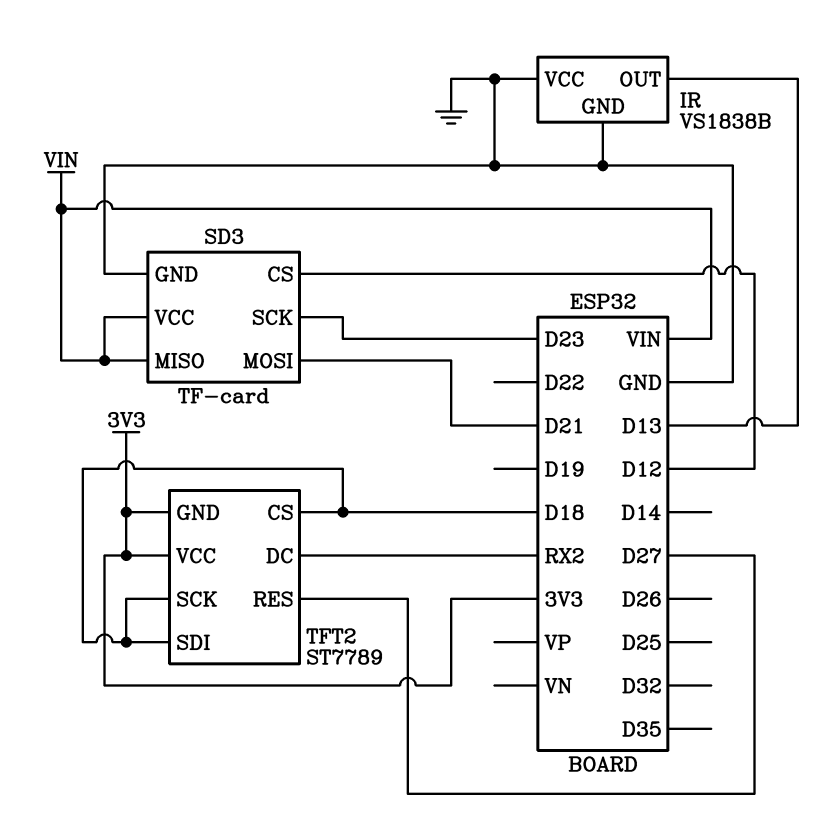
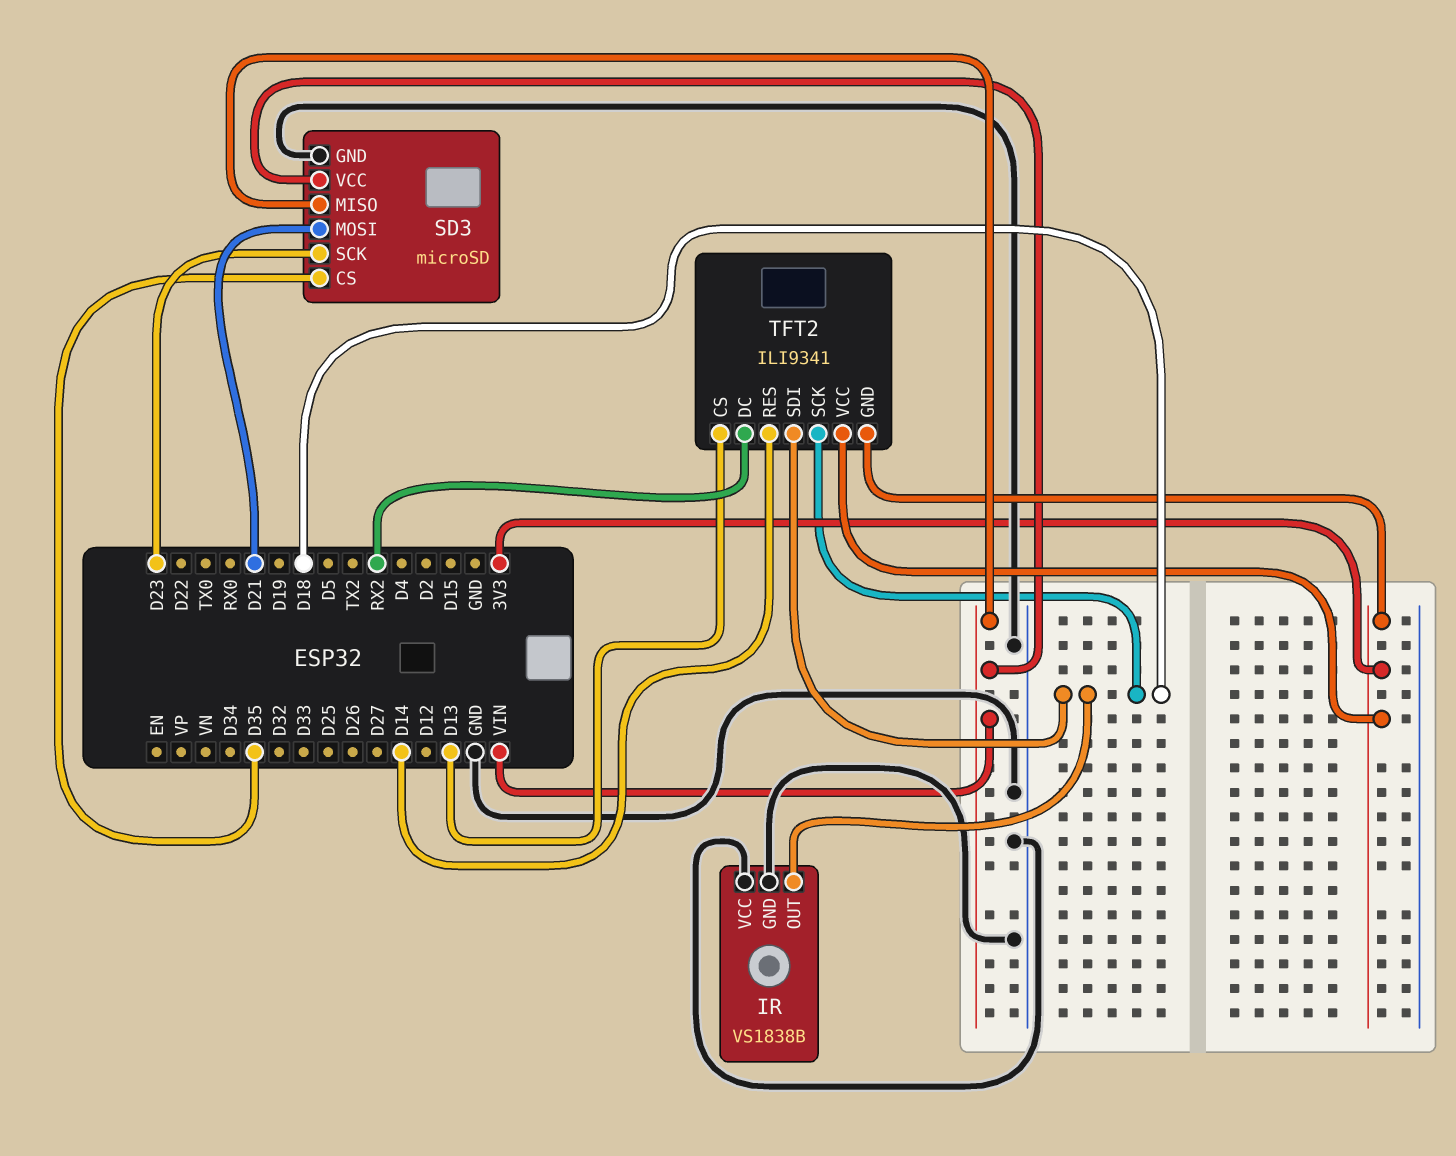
IR pin OUT: D13 -> D18
SD3: TF-card -> microSD
SD3 pin CS: D12 -> D35
TFT2: ST7789 -> ILI9341
TFT2 pin CS: D18 -> D13
TFT2 pin RES: D27 -> D14

